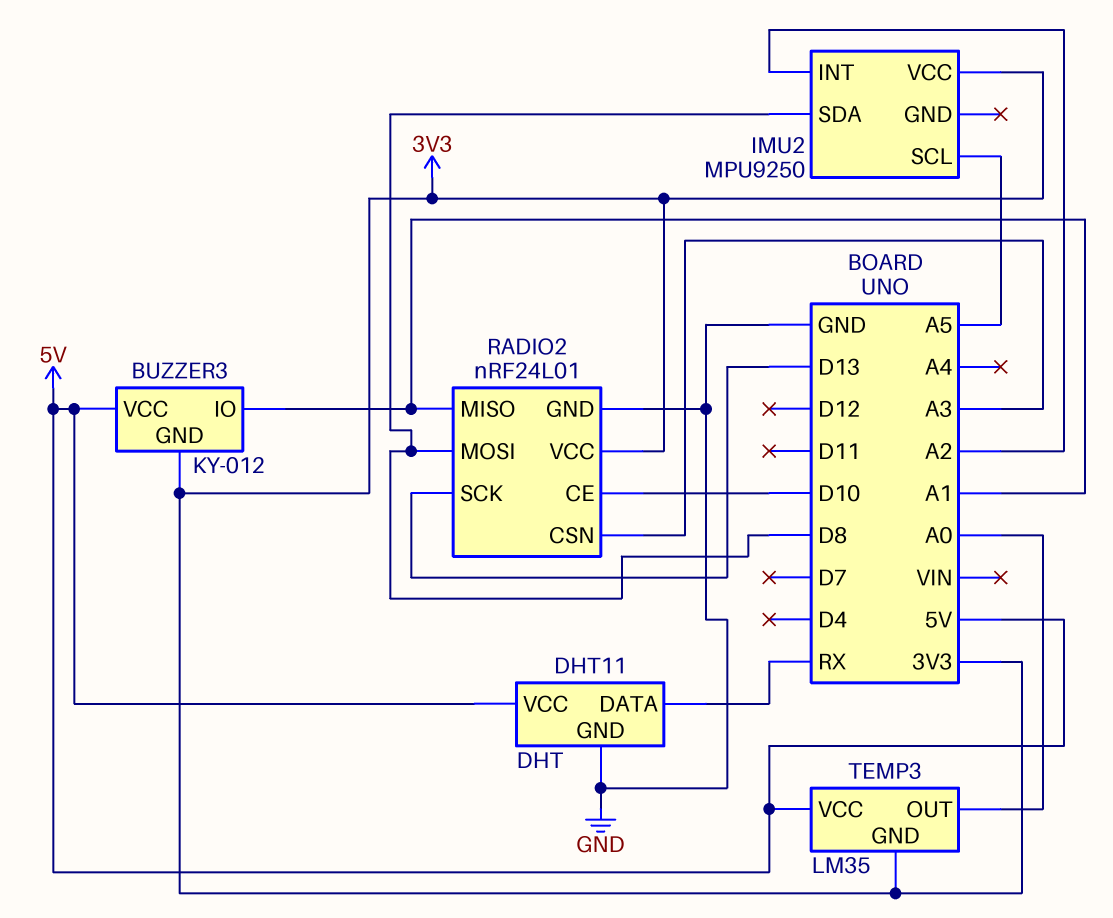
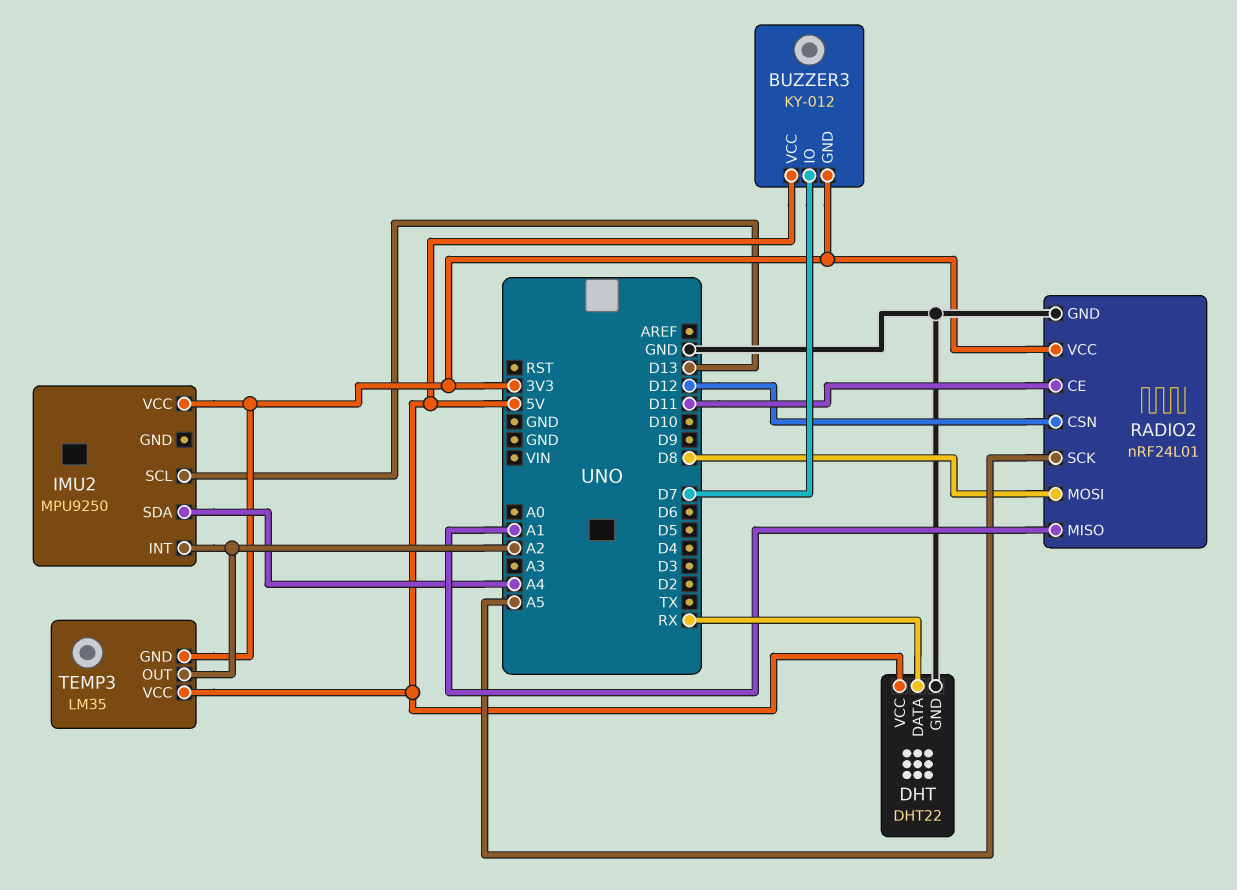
BUZZER3 pin IO: A1 -> D7
DHT: DHT11 -> DHT22
IMU2 pin SCL: A5 -> D13
IMU2 pin SDA: D8 -> A4
RADIO2 pin CE: D10 -> D11
RADIO2 pin CSN: A3 -> D12
RADIO2 pin SCK: D13 -> A5
TEMP3 pin OUT: A0 -> A2

